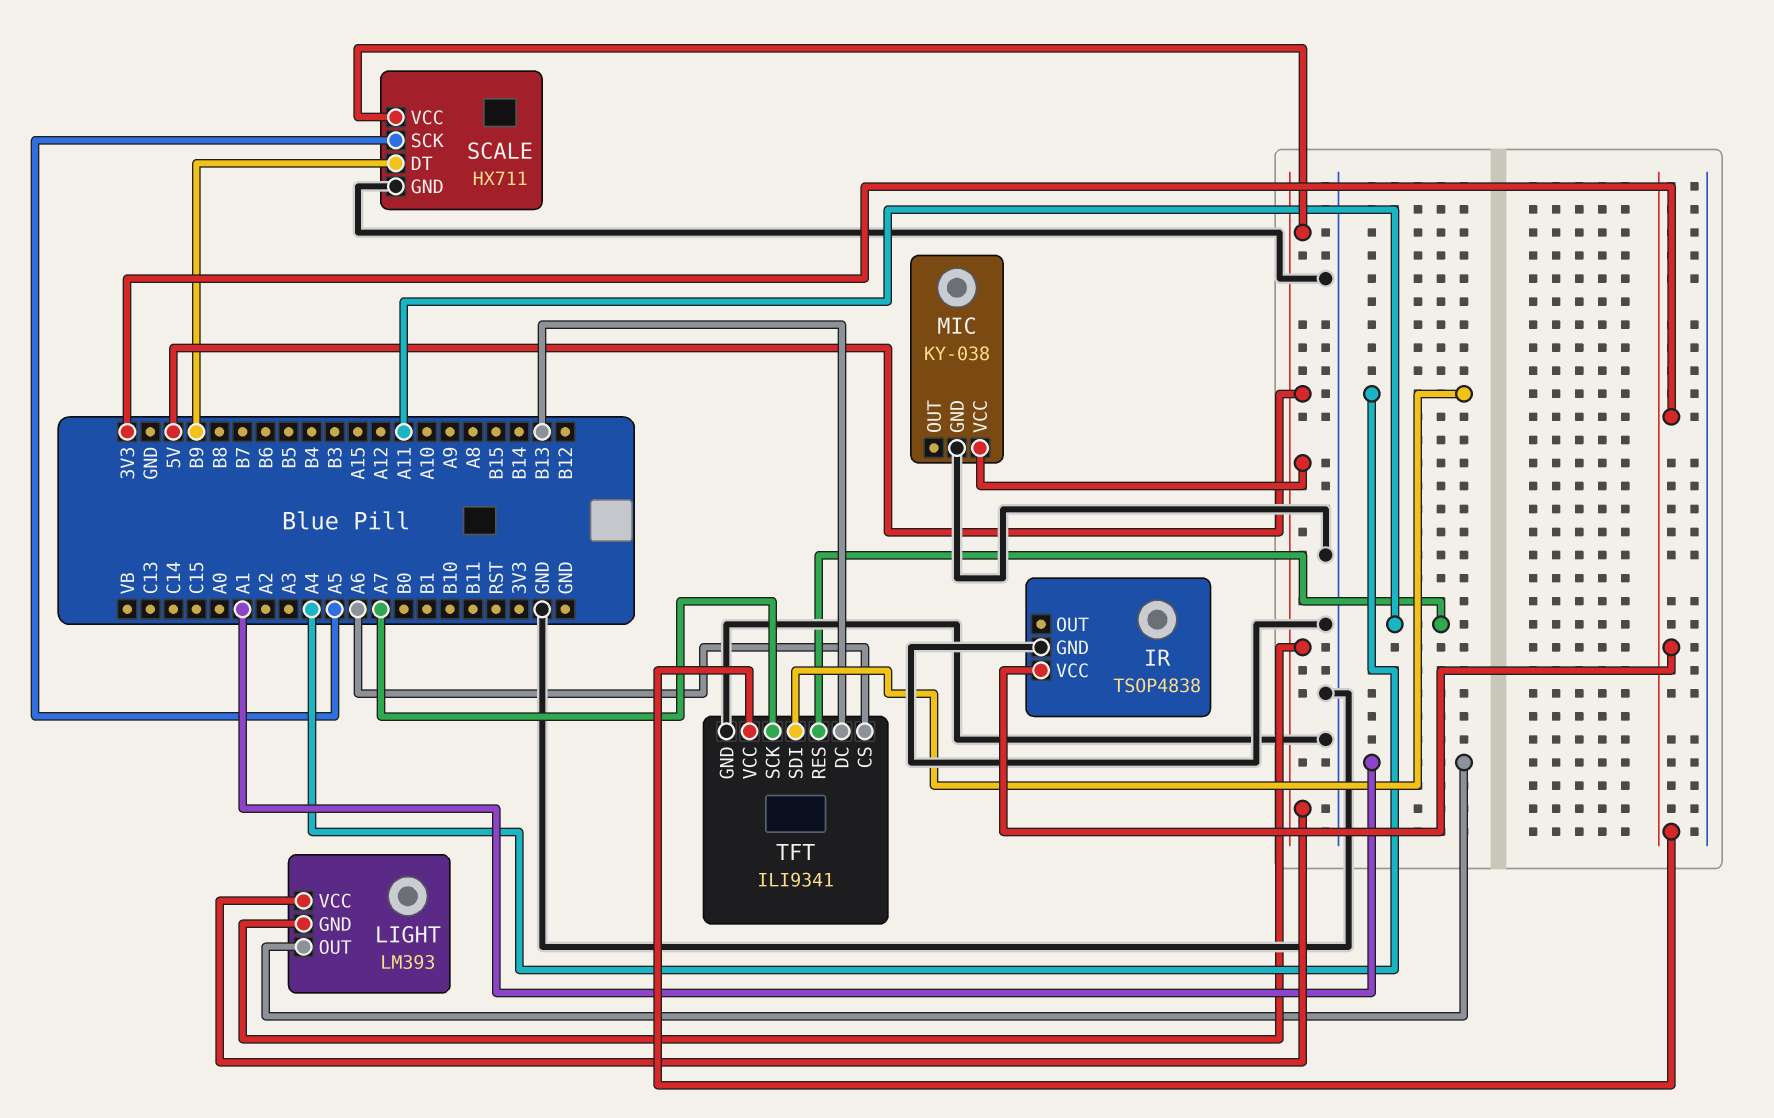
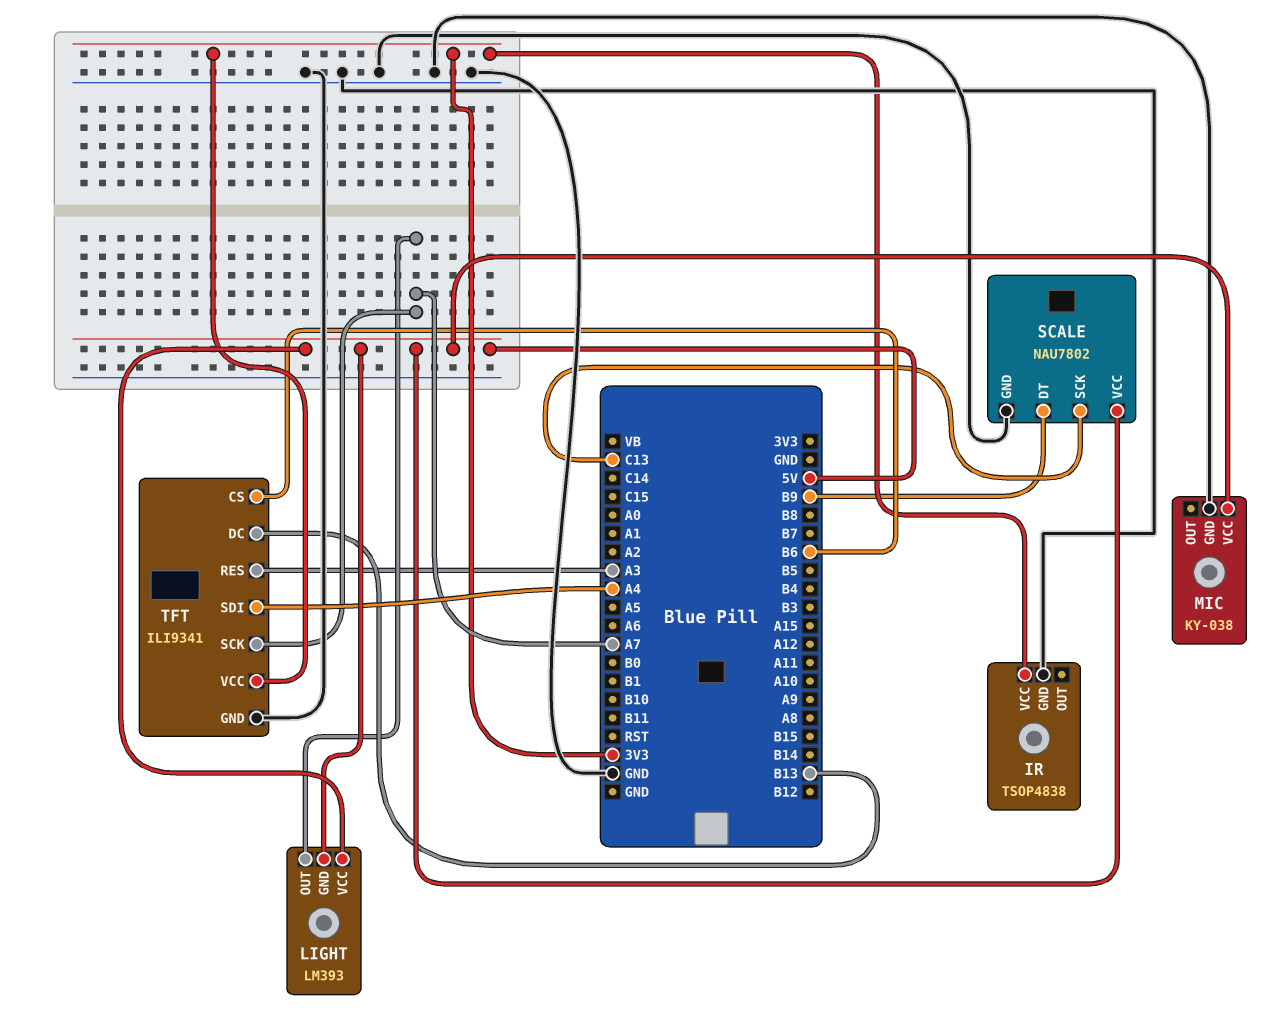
LIGHT pin OUT: A1 -> A7
SCALE: HX711 -> NAU7802
SCALE pin SCK: A5 -> C13
TFT pin CS: A6 -> B6
TFT pin RES: A11 -> A3

